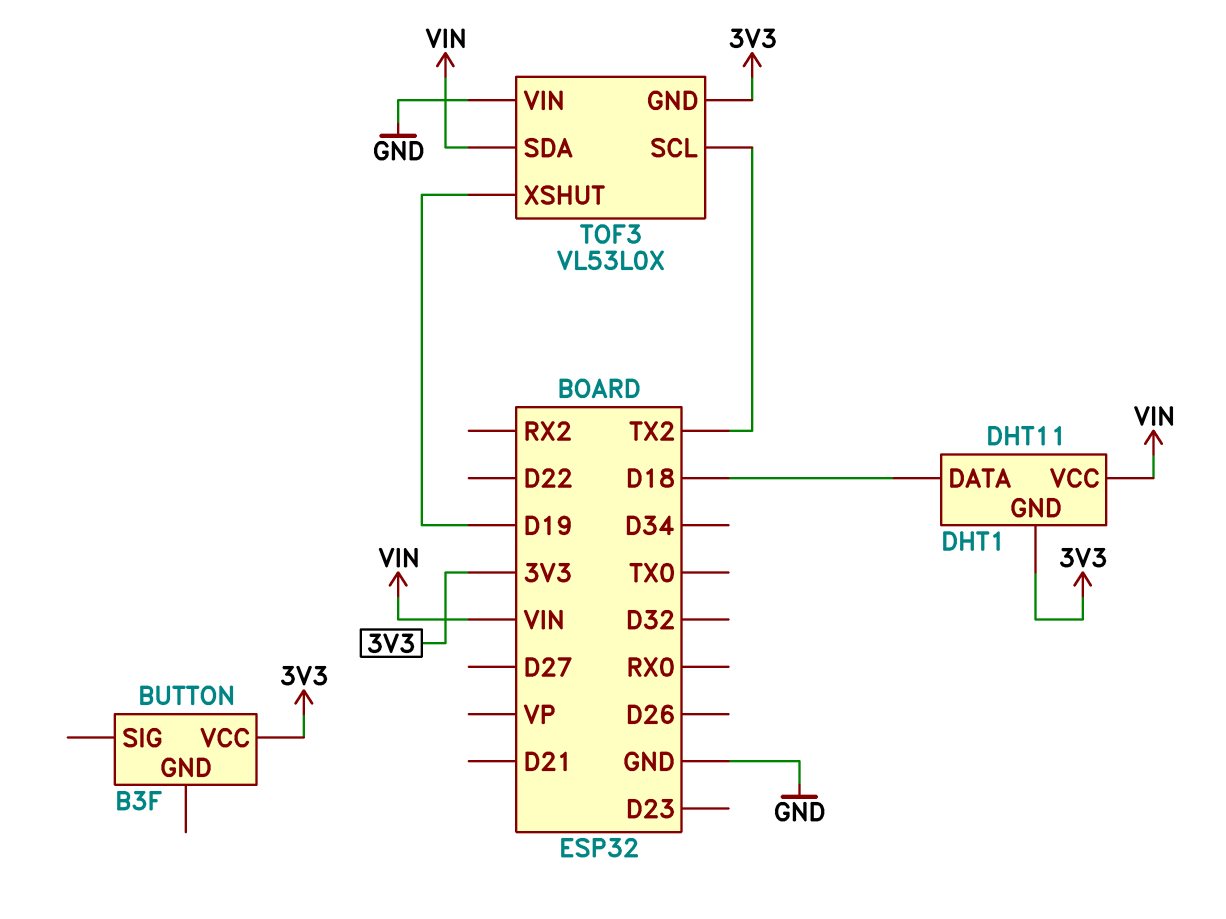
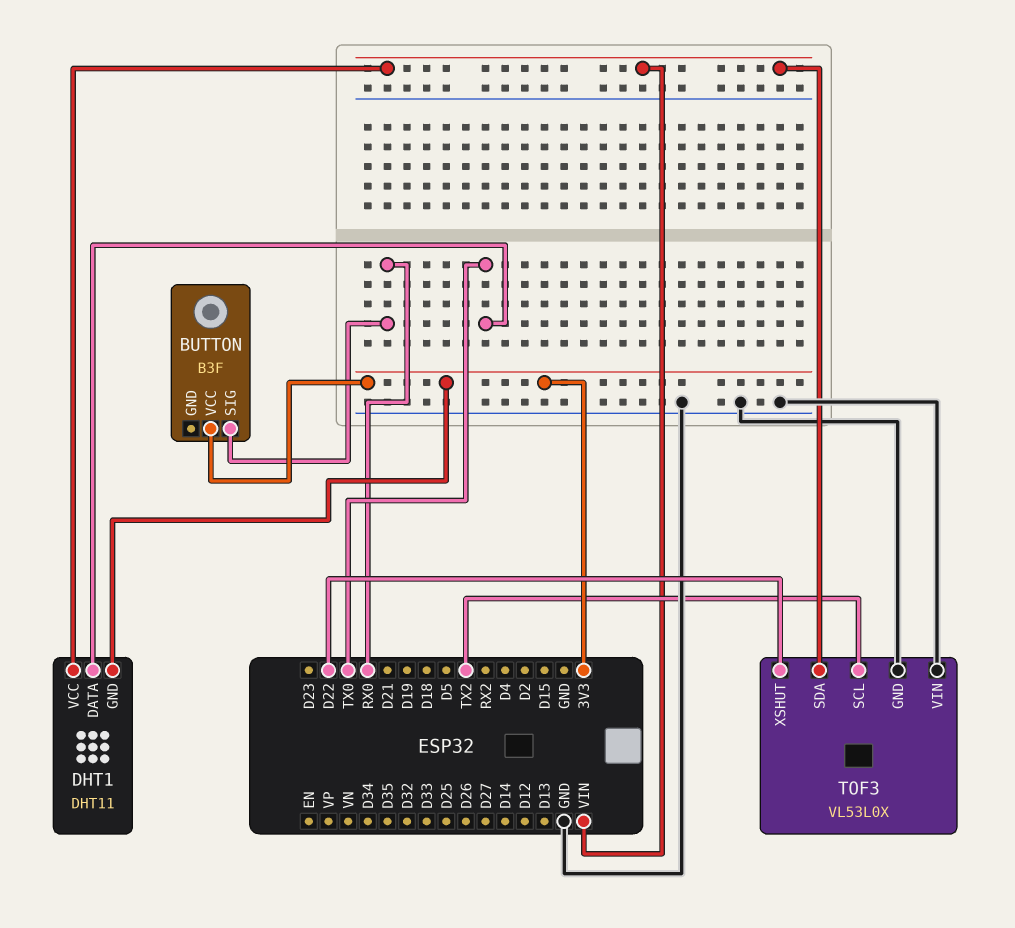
BUTTON pin SIG: none -> RX0
DHT1 pin DATA: D18 -> TX0
TOF3 pin GND: 3V3 -> GND
TOF3 pin XSHUT: D19 -> D22

